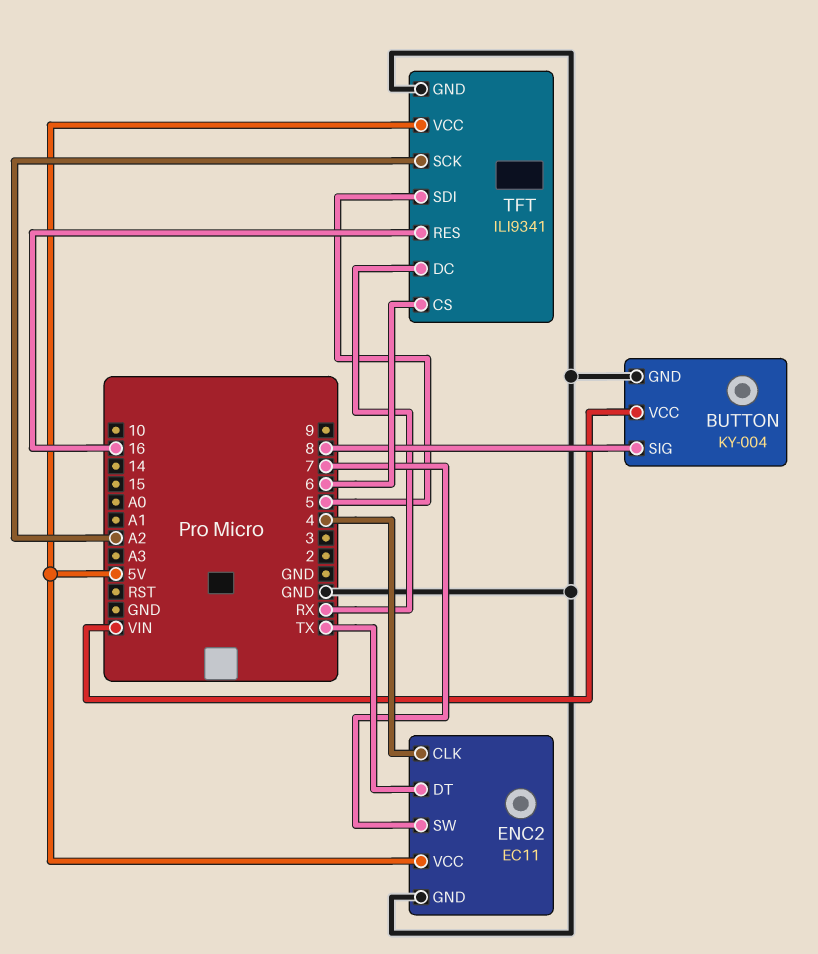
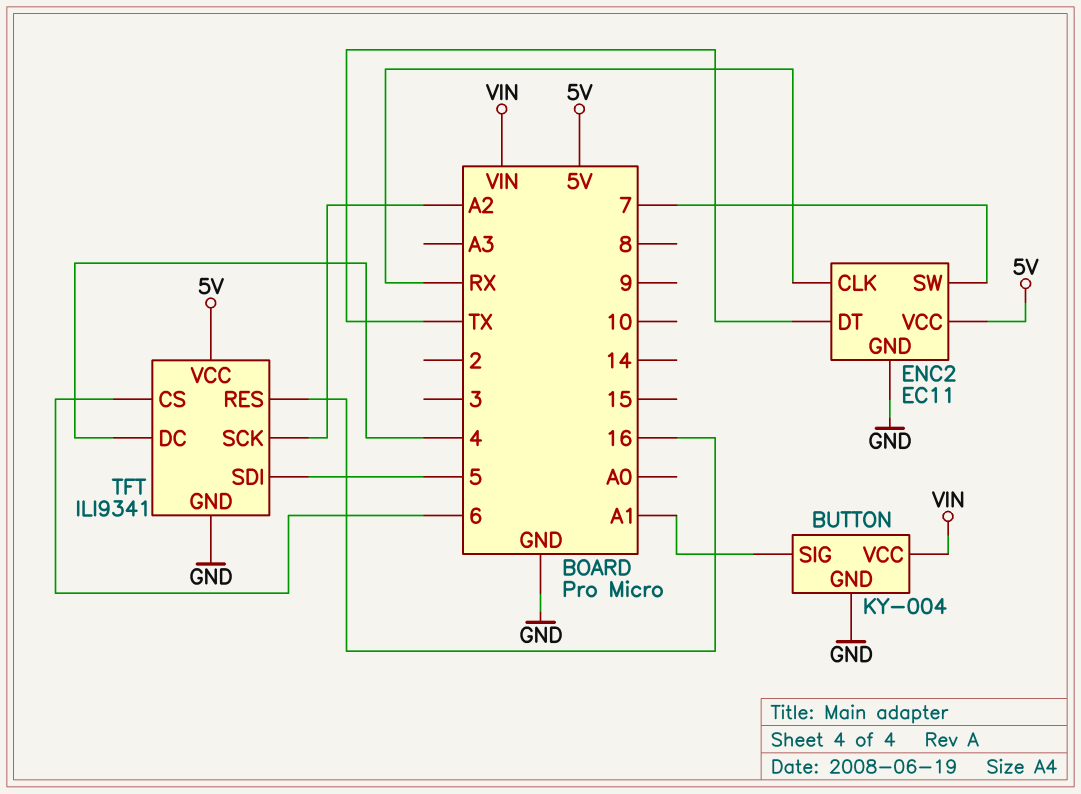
BUTTON pin SIG: 8 -> A1
ENC2 pin CLK: 4 -> RX
TFT pin DC: RX -> 4

